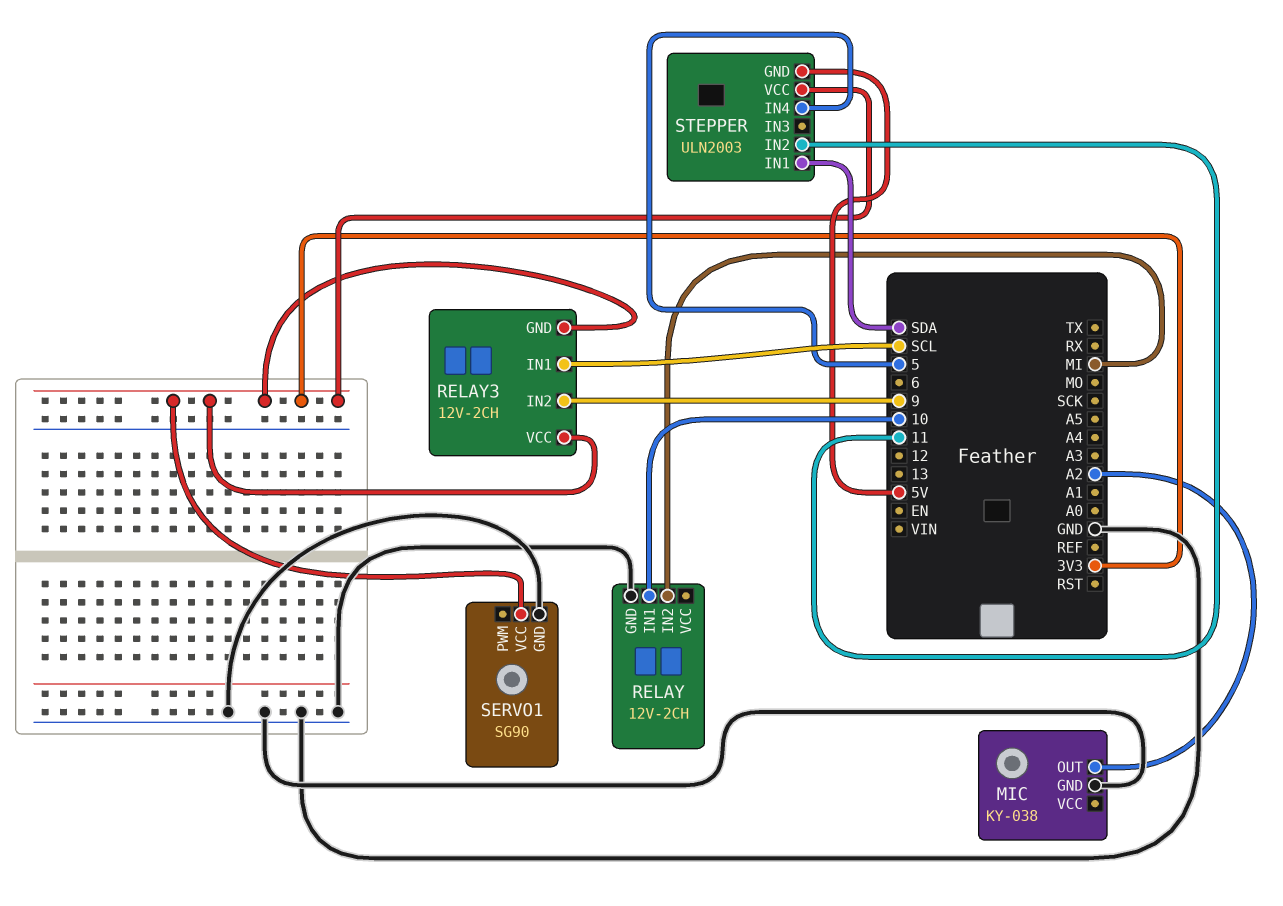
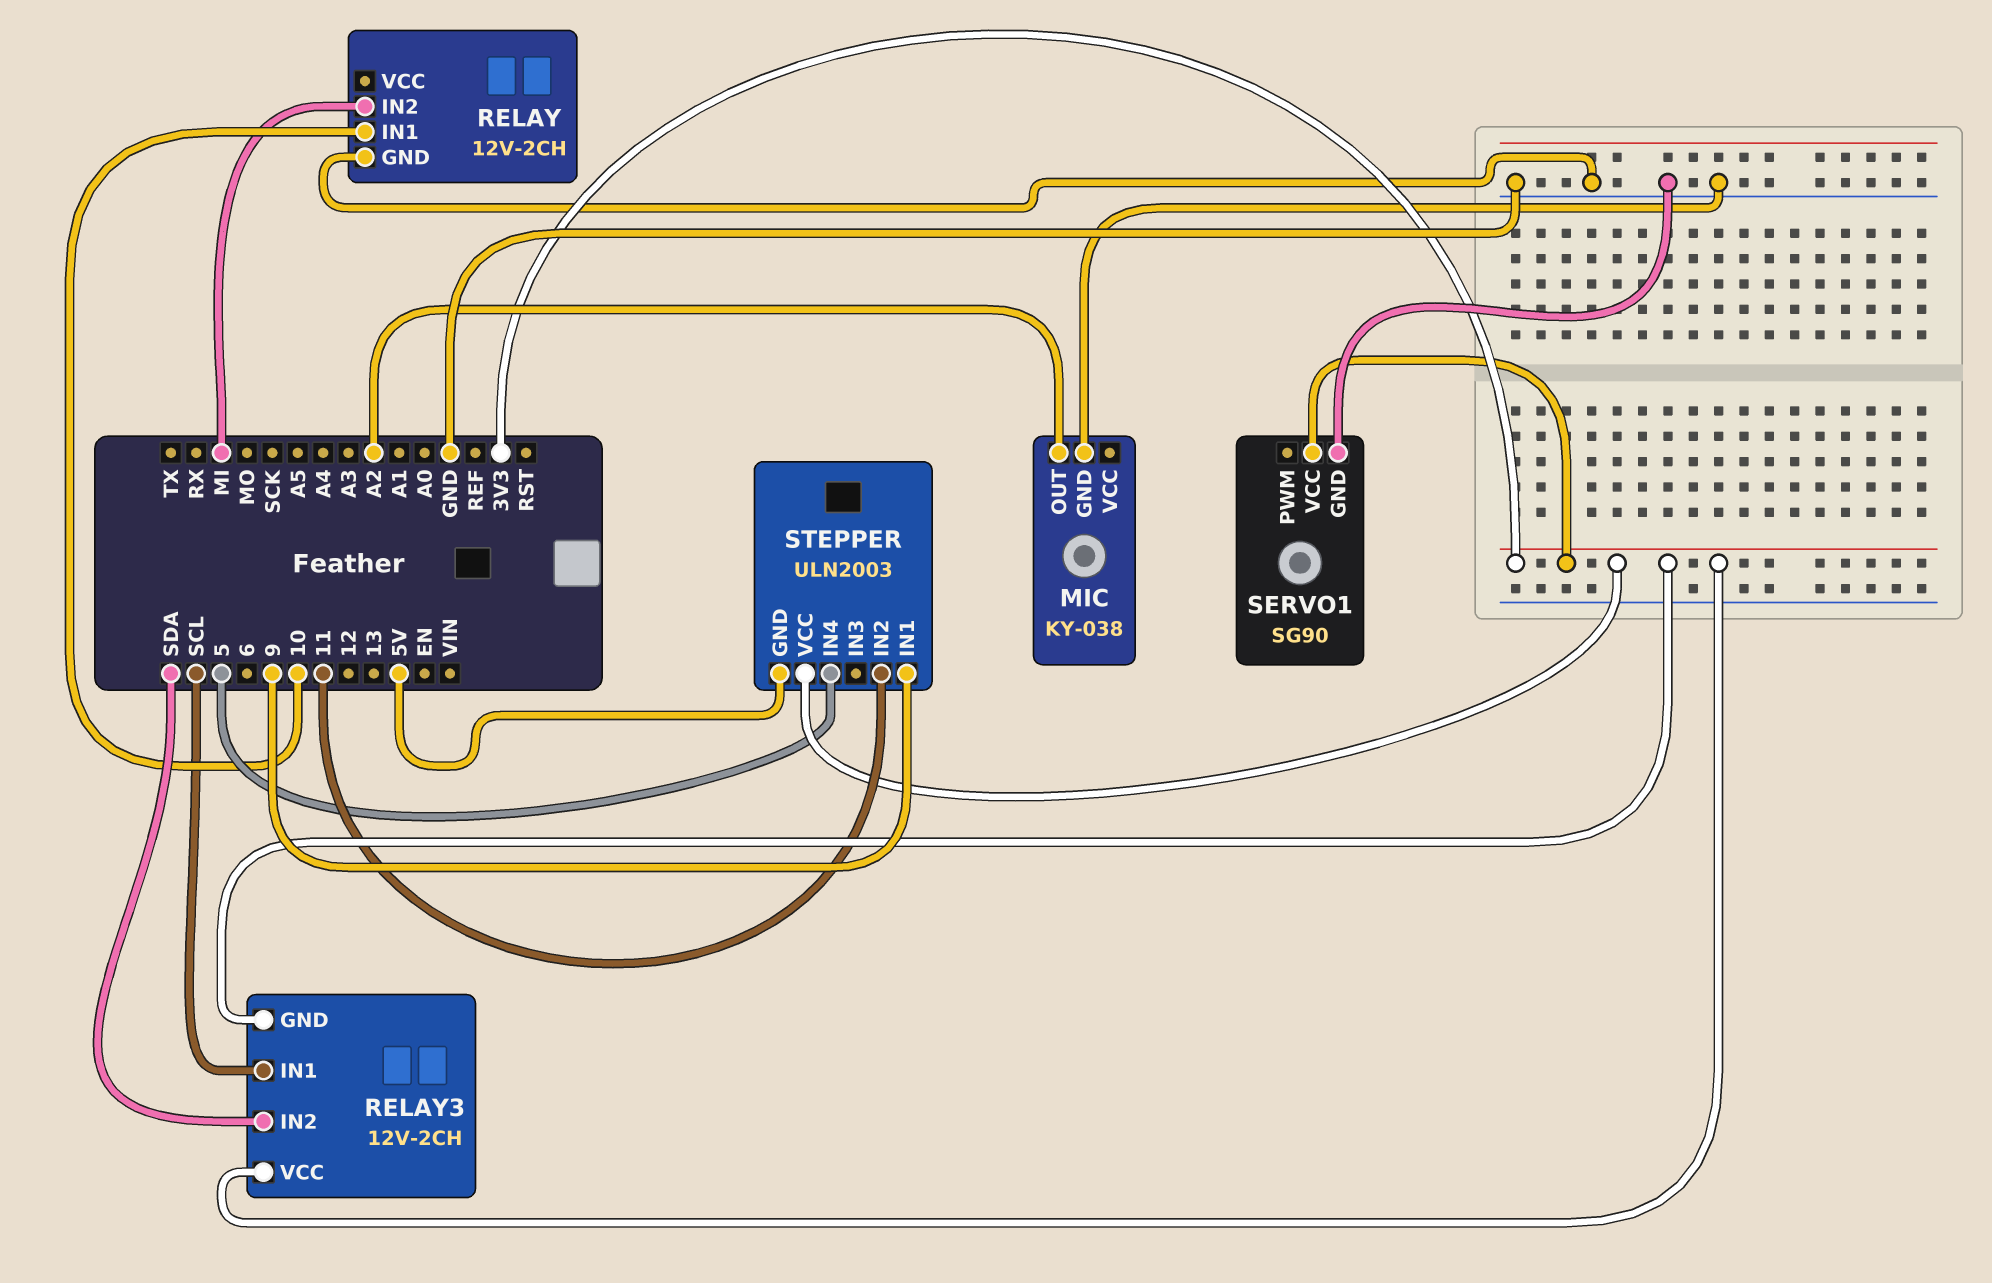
RELAY3 pin IN2: 9 -> SDA
STEPPER pin IN1: SDA -> 9

